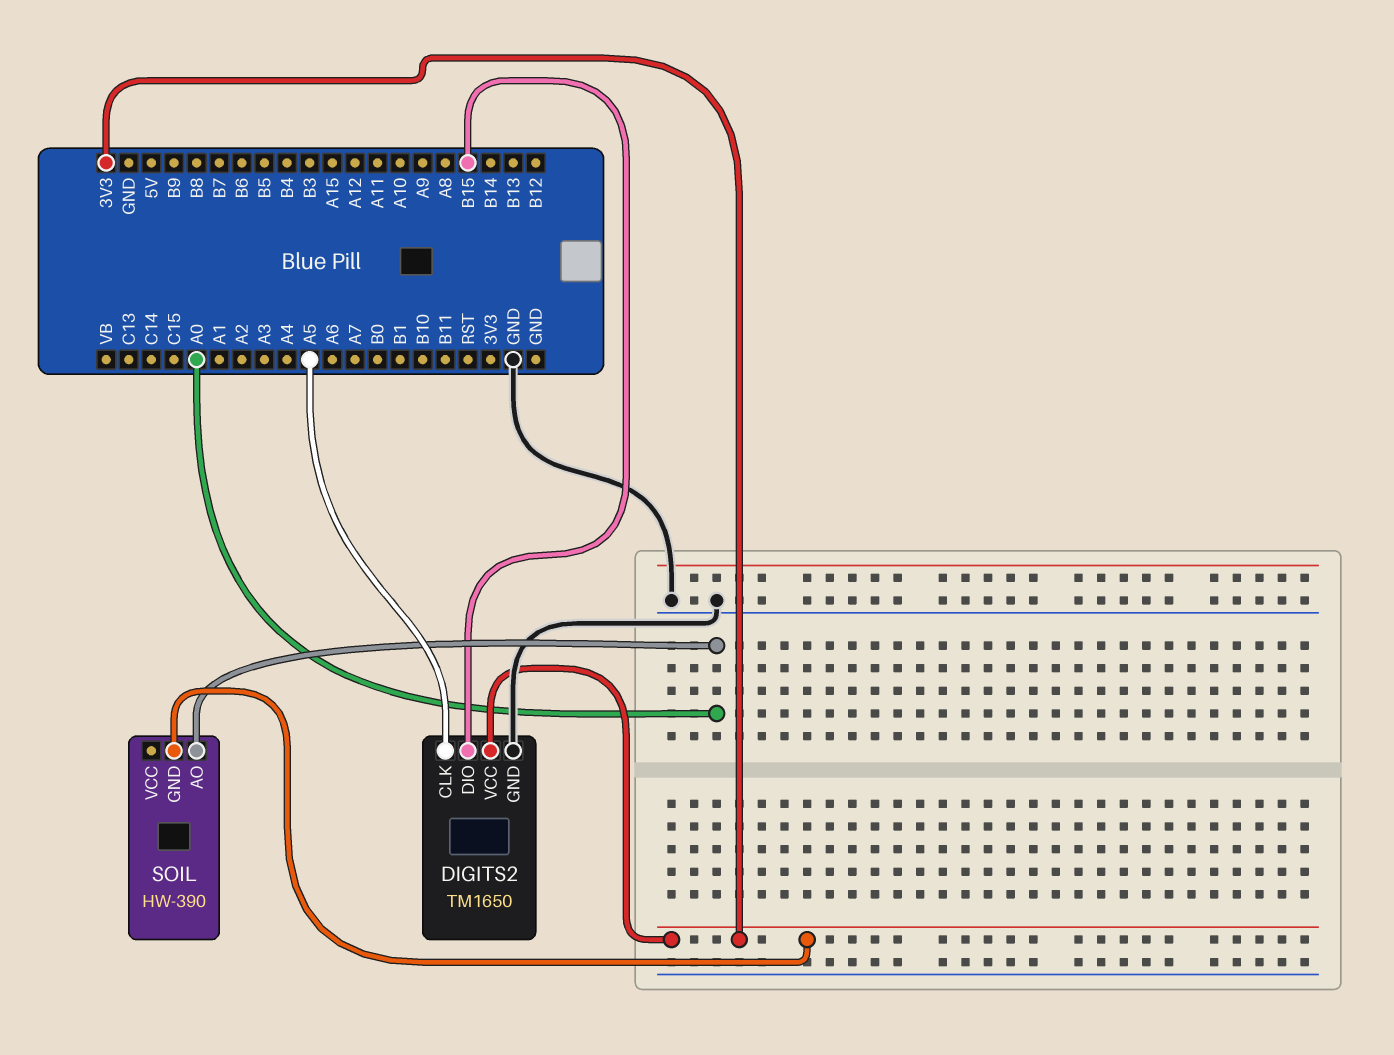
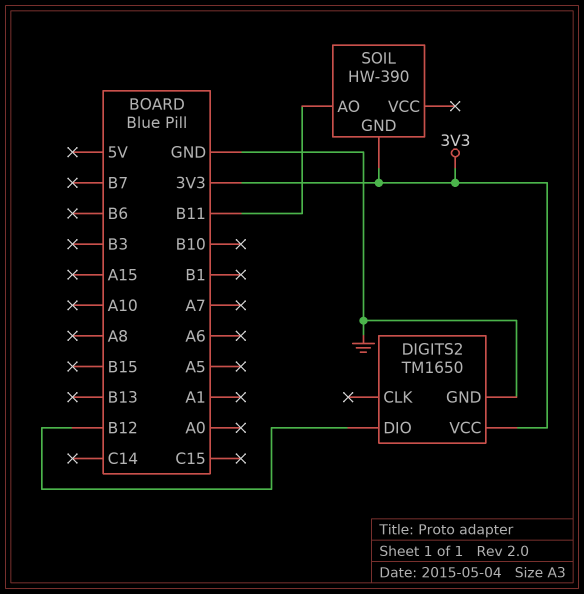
DIGITS2 pin CLK: A5 -> none
DIGITS2 pin DIO: B15 -> B12
SOIL pin AO: A0 -> B11

